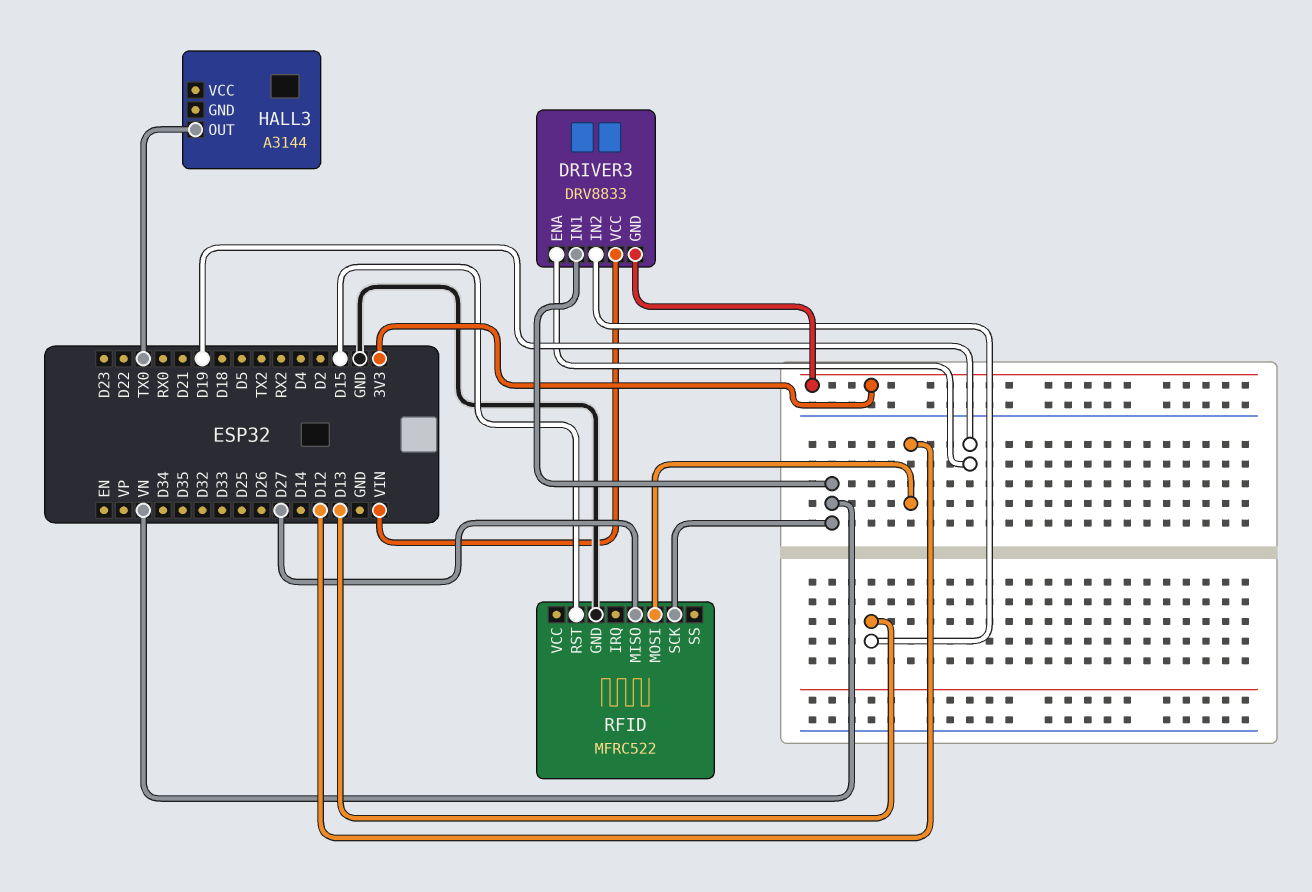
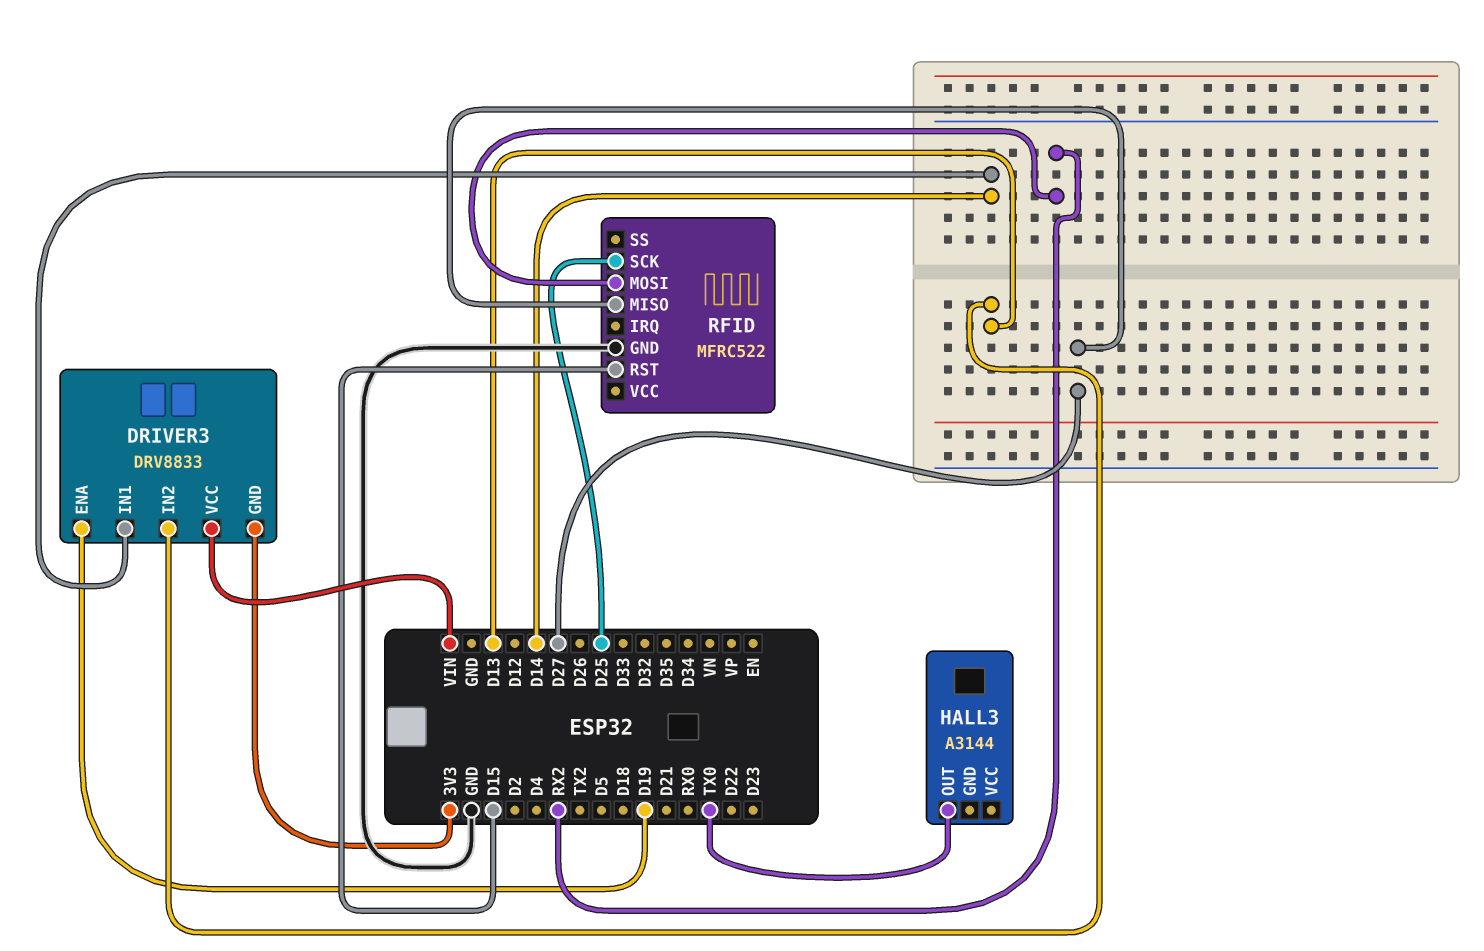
DRIVER3 pin IN1: VN -> D14
RFID pin MOSI: D12 -> RX2
RFID pin SCK: VN -> D25

